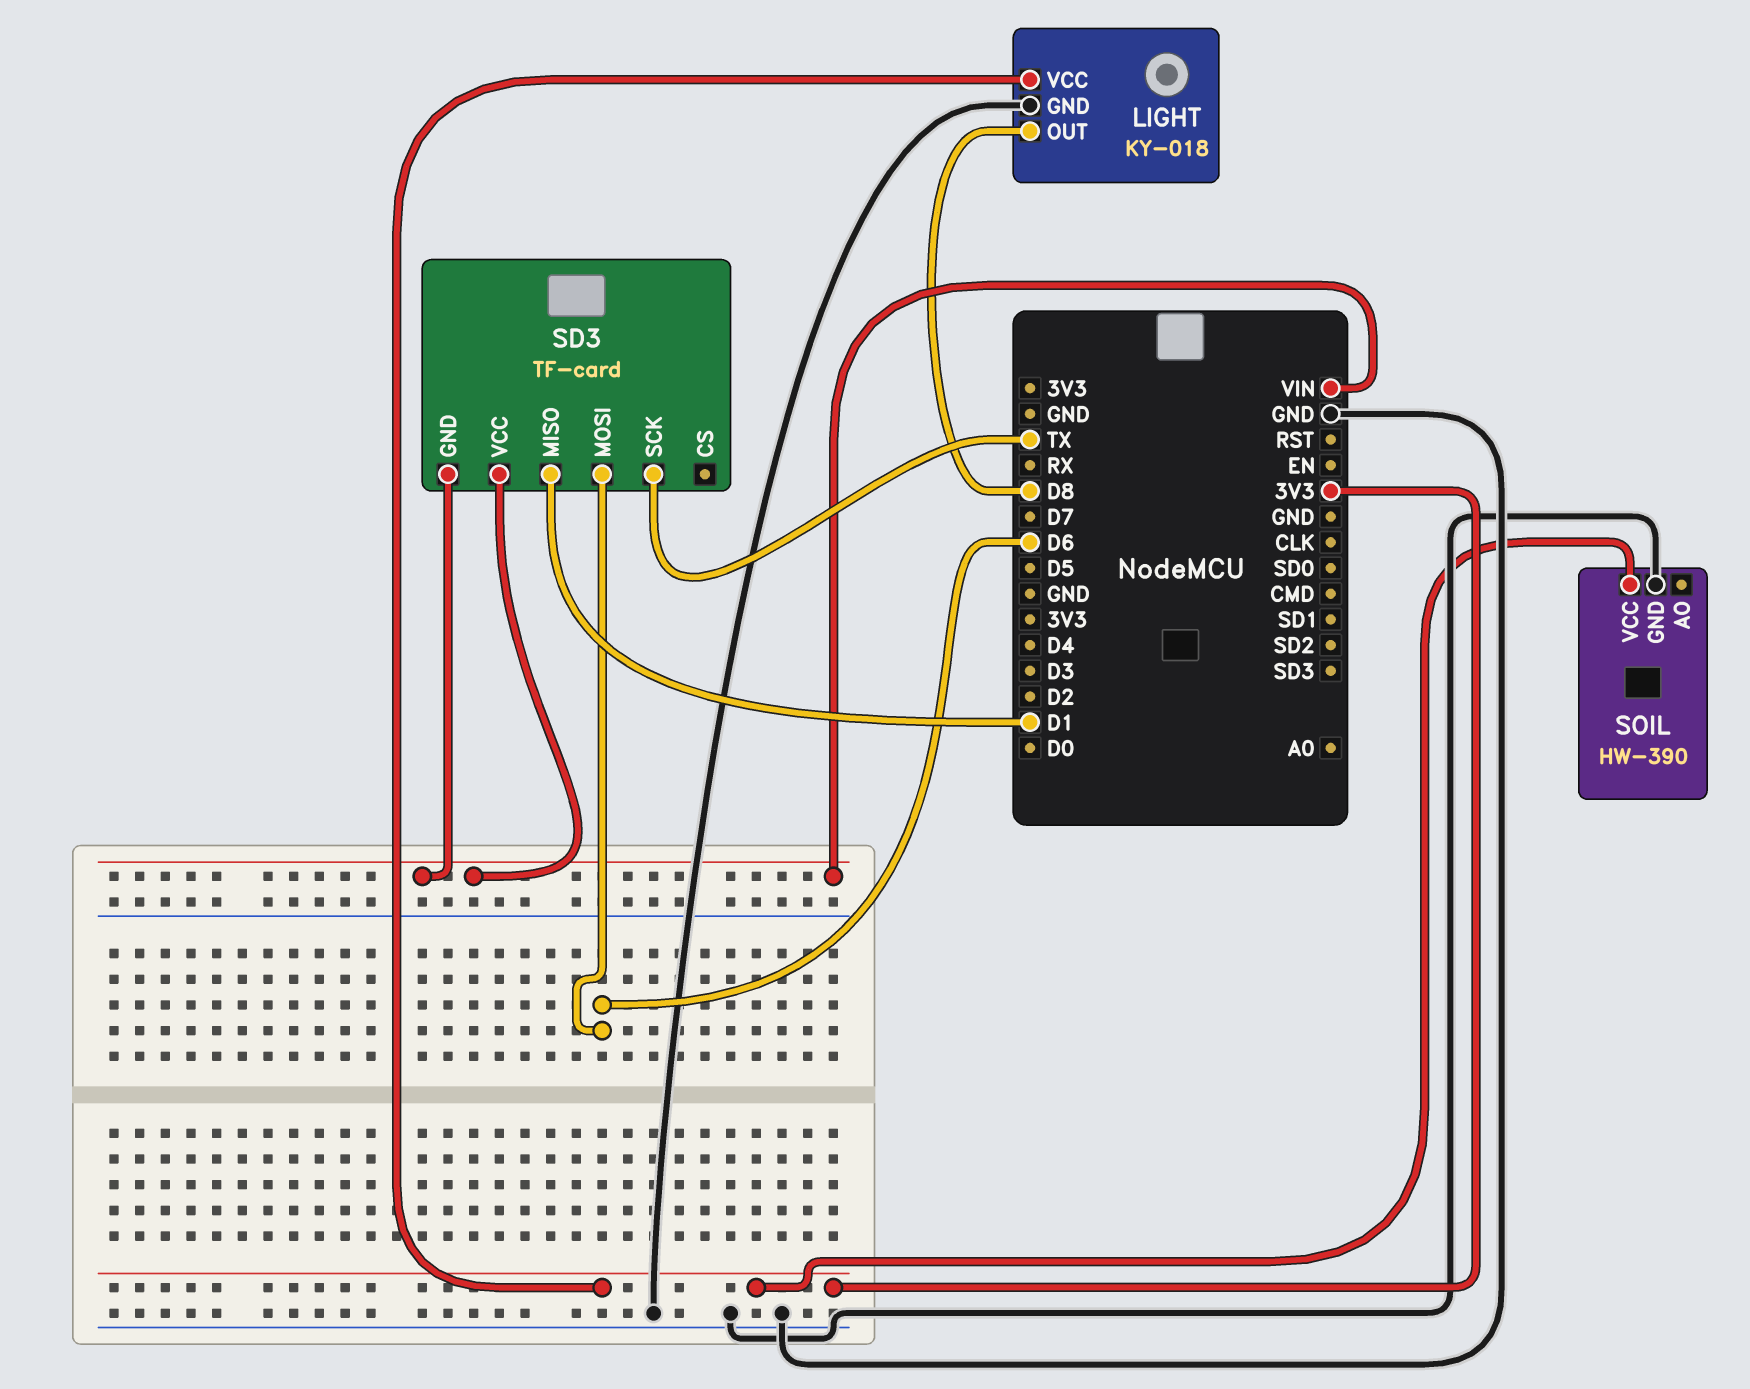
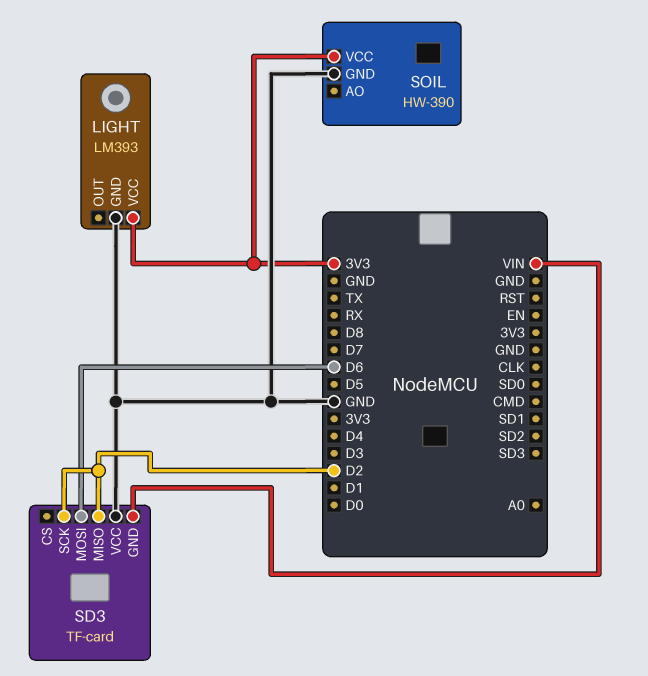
LIGHT: KY-018 -> LM393
LIGHT pin OUT: D8 -> none
SD3 pin MISO: D1 -> D2
SD3 pin SCK: TX -> D2
SD3 pin VCC: VIN -> GND

